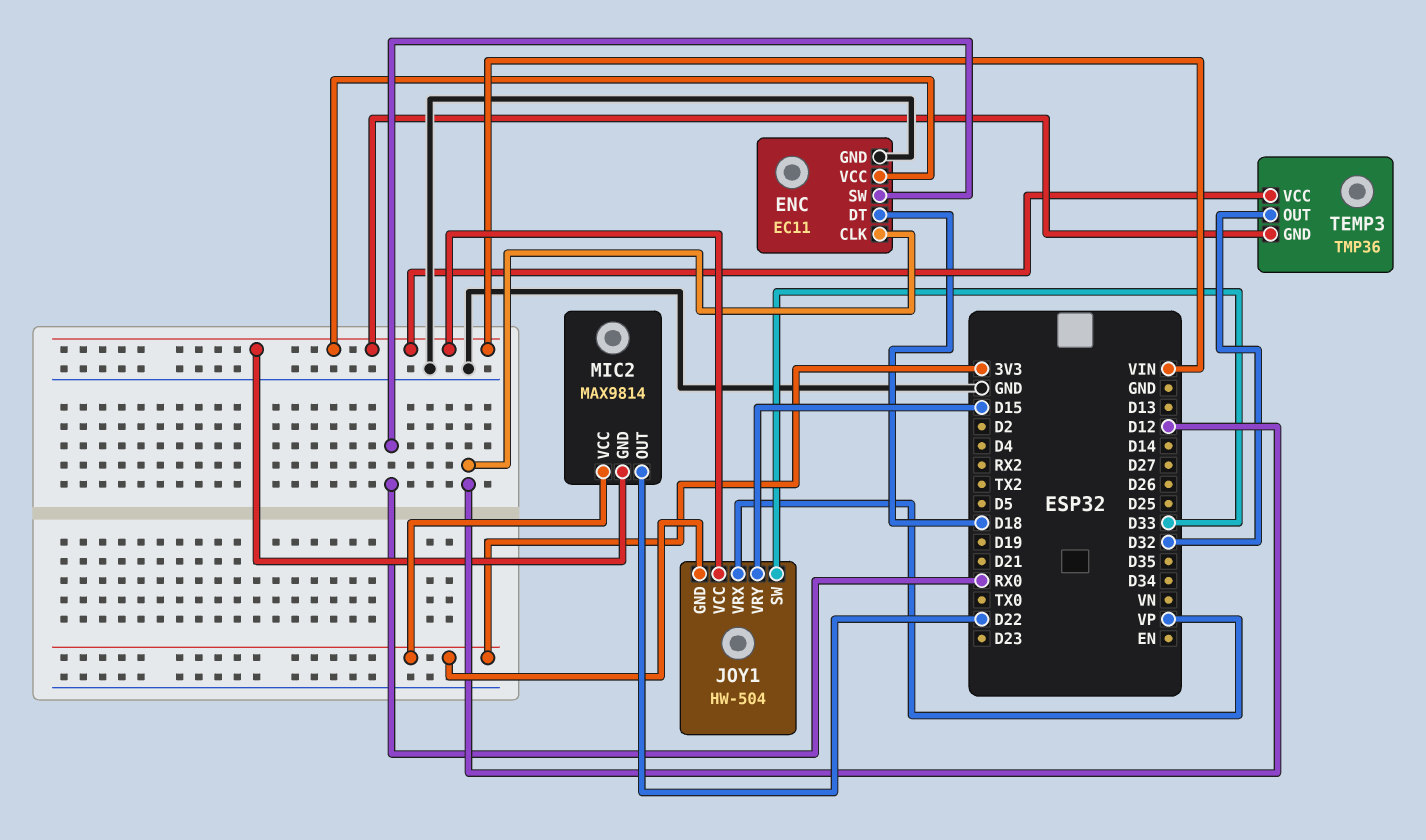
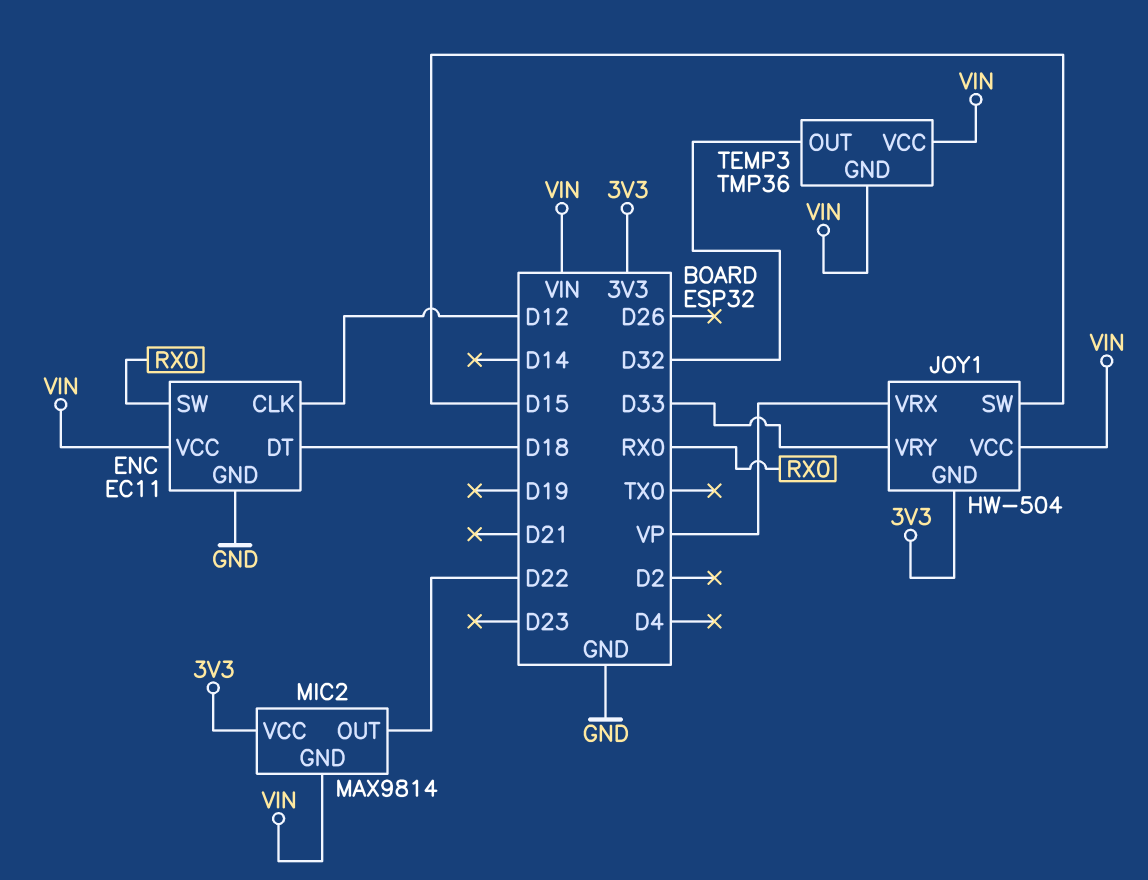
JOY1 pin SW: D33 -> D15
JOY1 pin VRY: D15 -> D33

